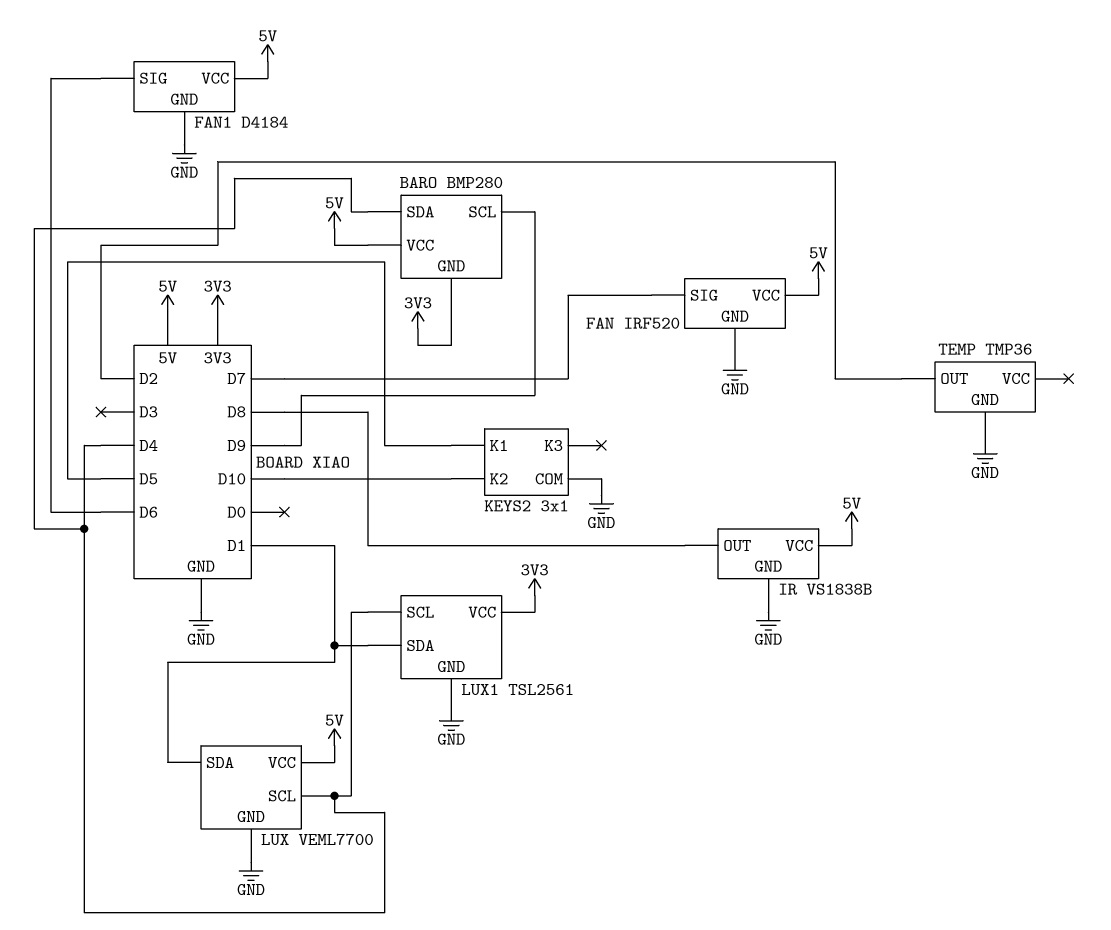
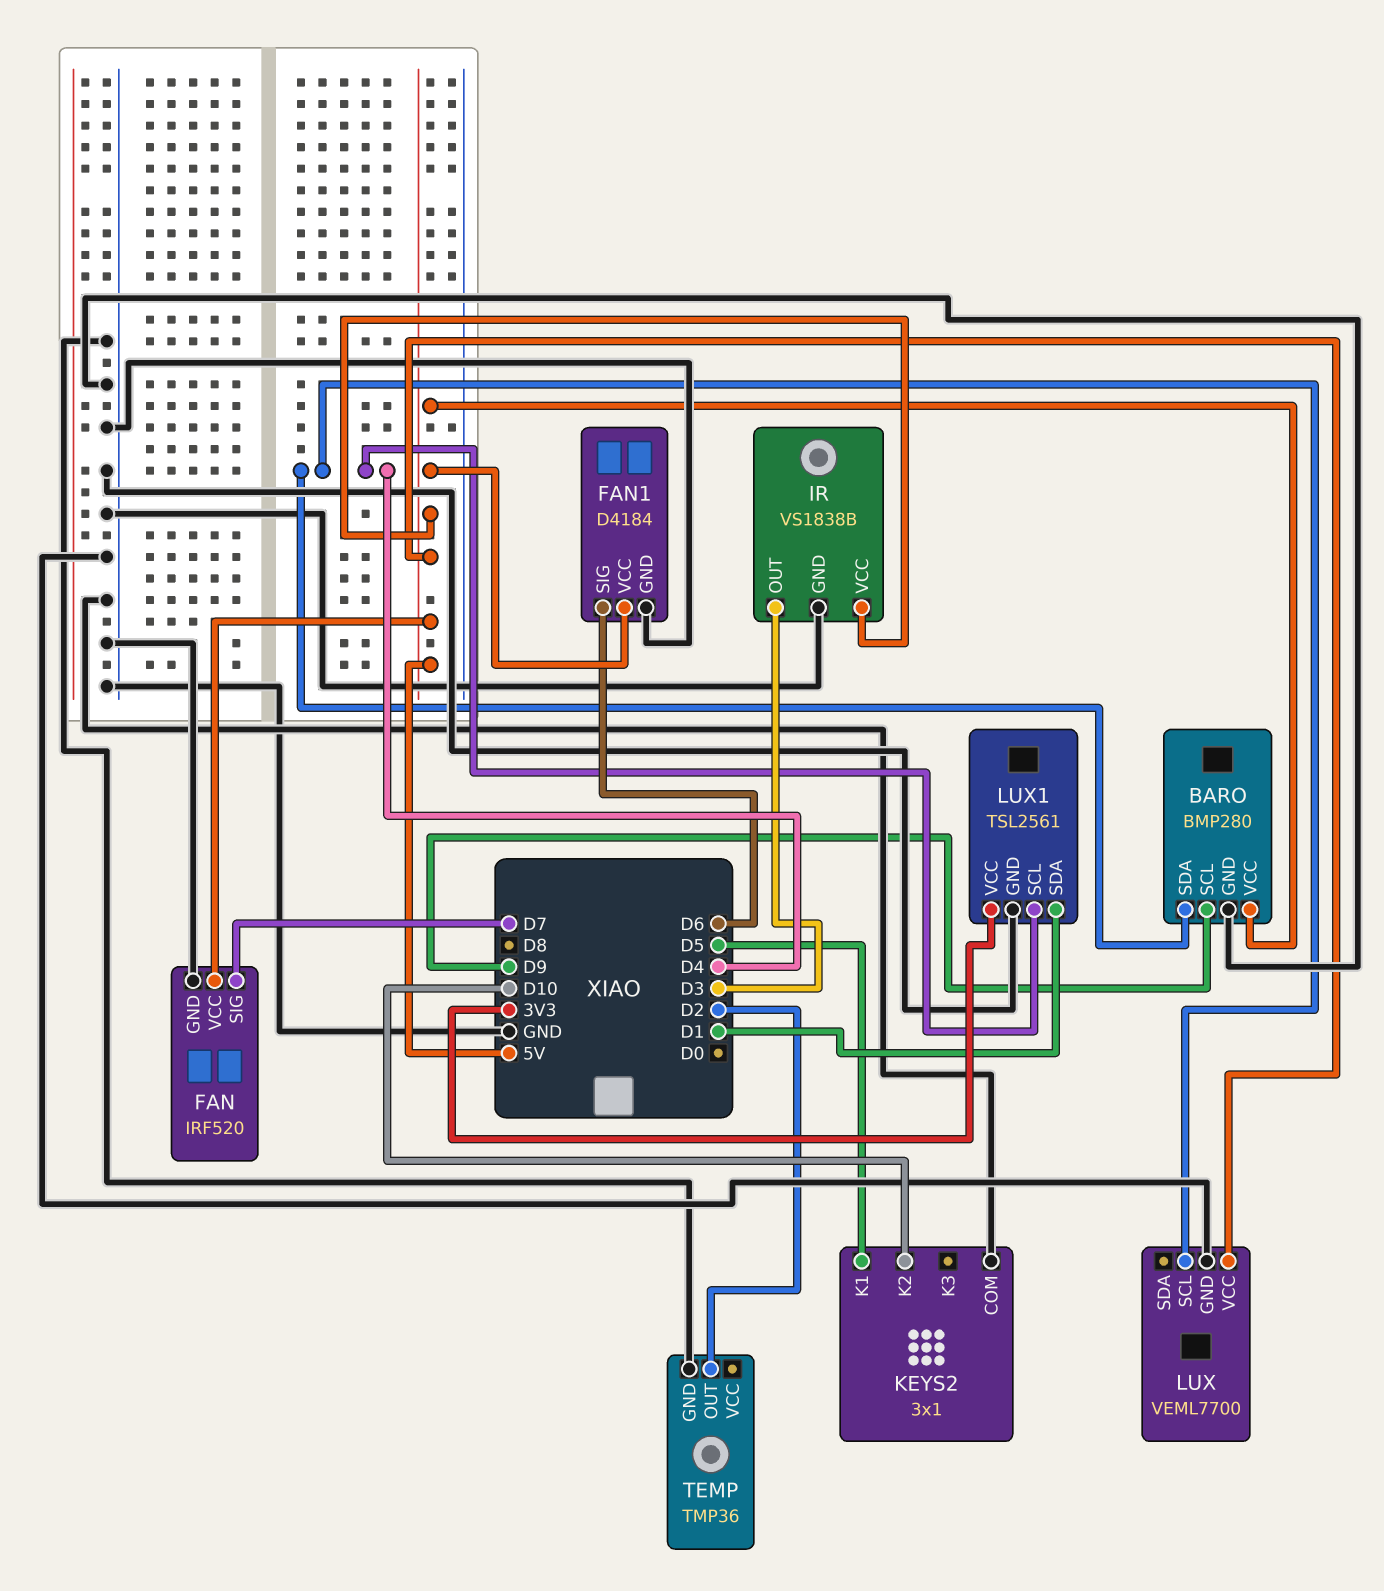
BARO pin GND: 3V3 -> GND
IR pin OUT: D8 -> D3
LUX pin SDA: D1 -> none

